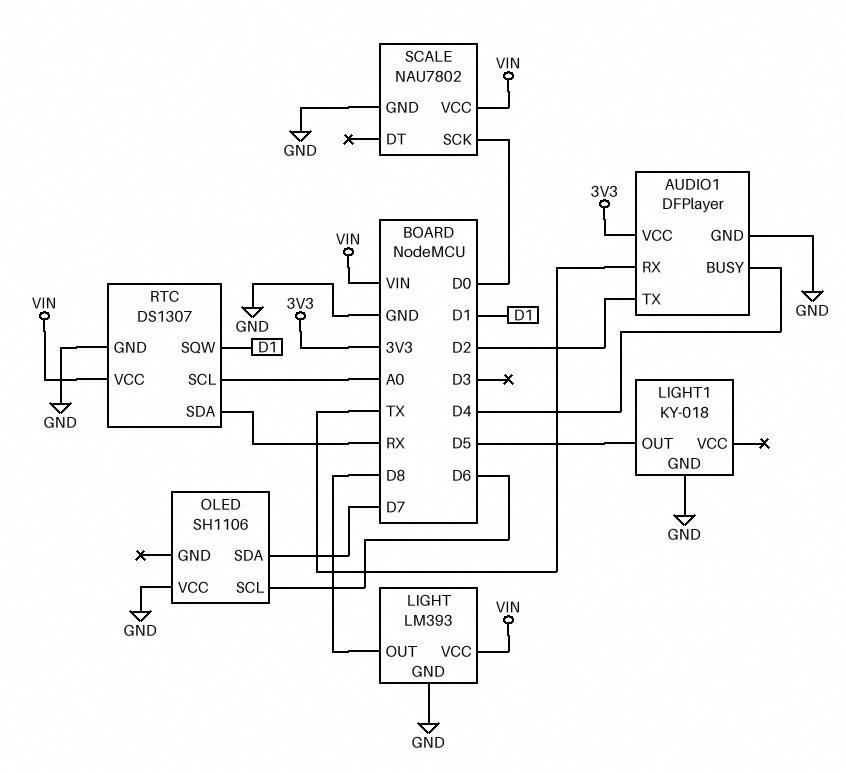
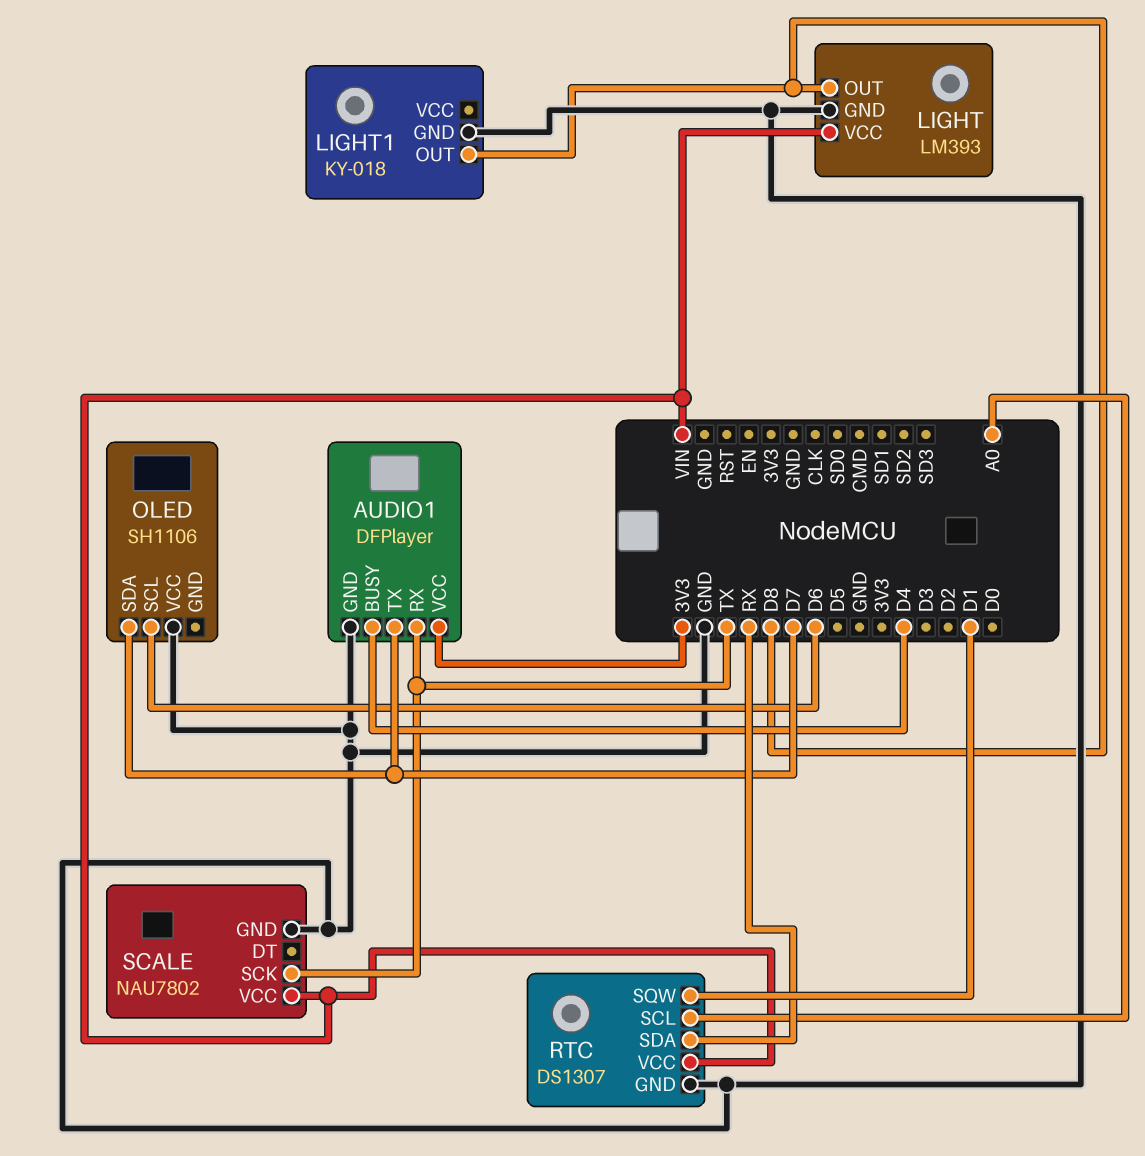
AUDIO1 pin TX: D2 -> D7
LIGHT1 pin OUT: D5 -> D8
SCALE pin SCK: D0 -> TX

